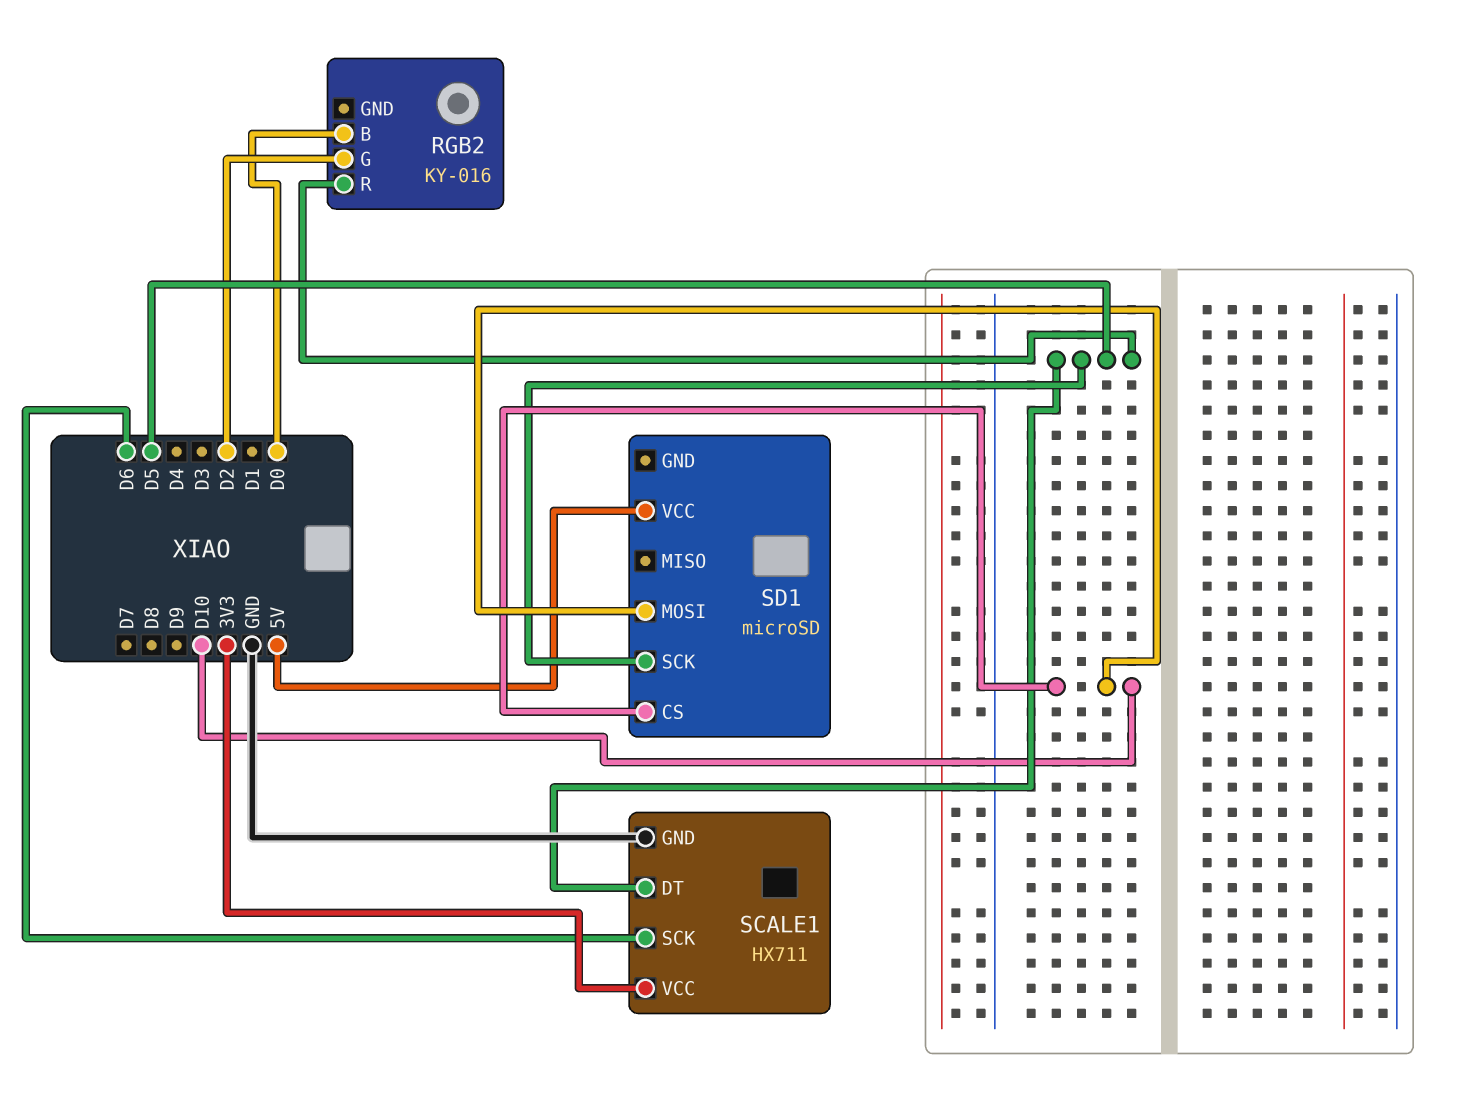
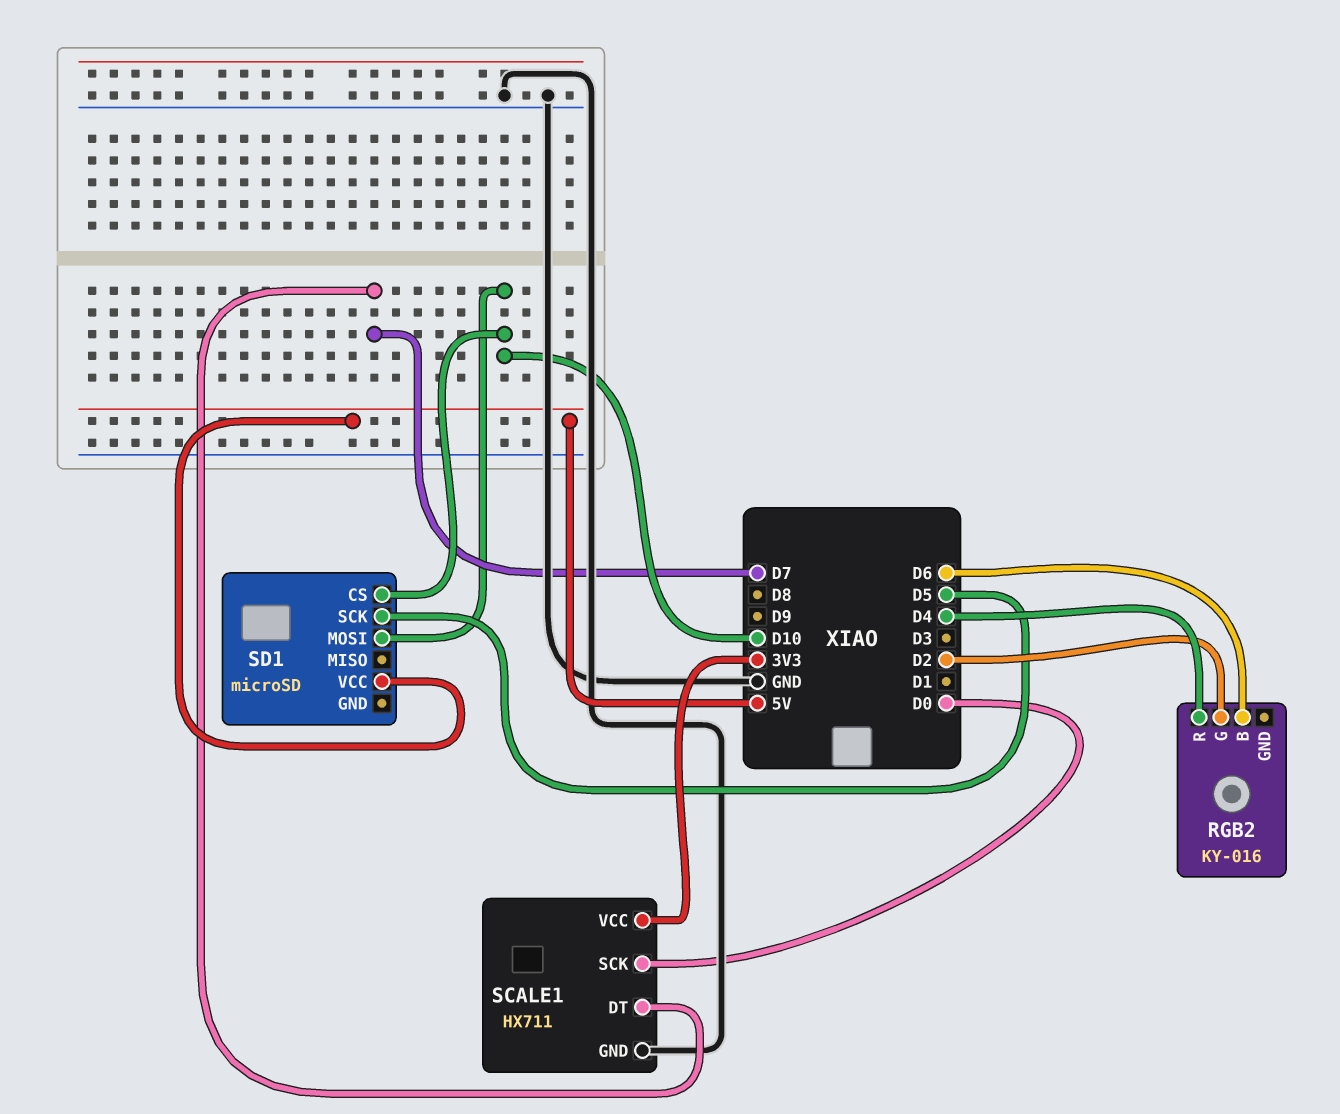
RGB2 pin B: D0 -> D6
RGB2 pin R: D5 -> D4
SCALE1 pin DT: D5 -> D7
SCALE1 pin SCK: D6 -> D0

